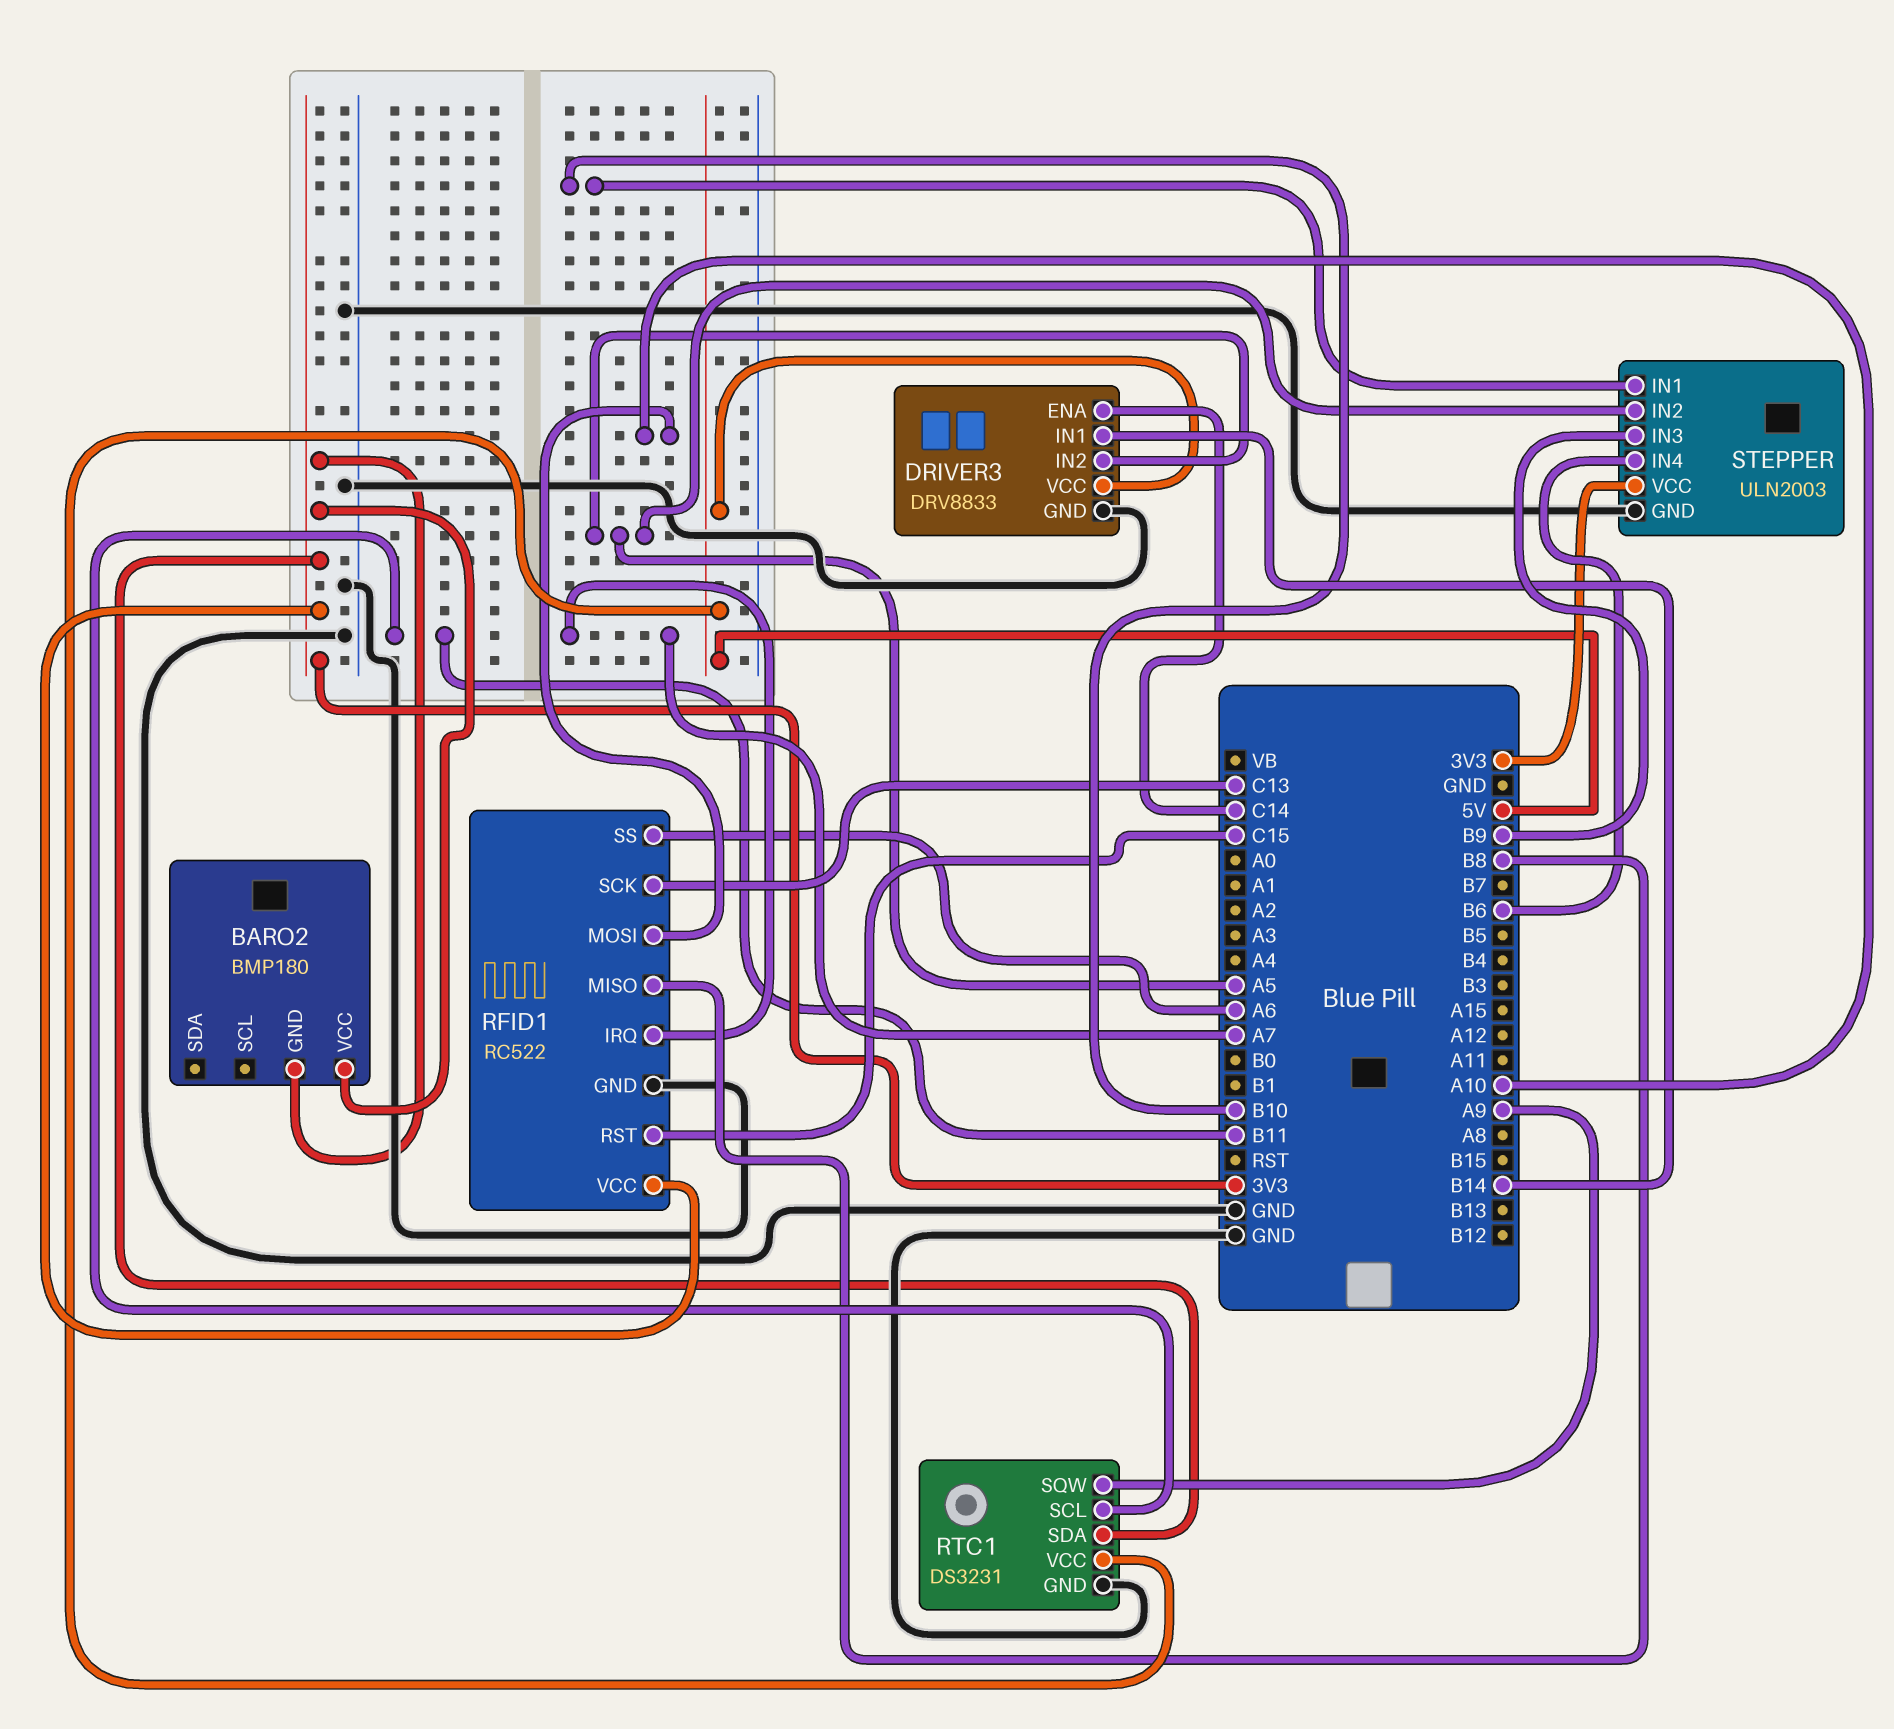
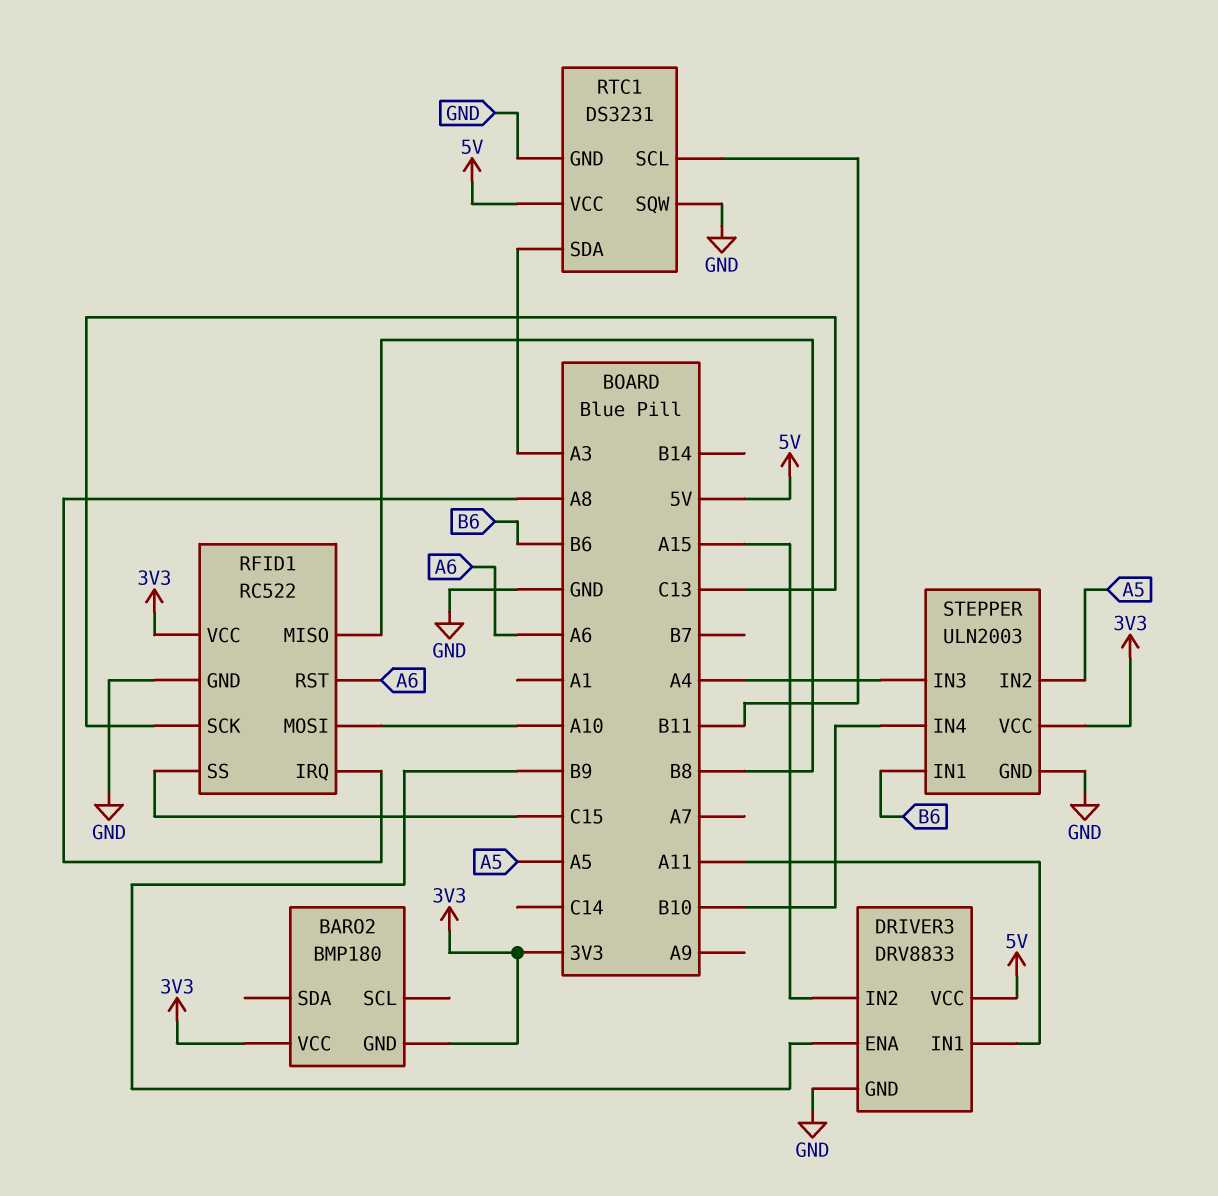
DRIVER3 pin ENA: C14 -> B9
DRIVER3 pin IN1: B14 -> A11
DRIVER3 pin IN2: A5 -> A15
RFID1 pin IRQ: A7 -> A8
RFID1 pin RST: C15 -> A6
RFID1 pin SS: A6 -> C15
RTC1 pin SDA: 3V3 -> A3
RTC1 pin SQW: A9 -> GND
STEPPER pin IN1: B10 -> B6
STEPPER pin IN3: B9 -> A4
STEPPER pin IN4: B6 -> B10

